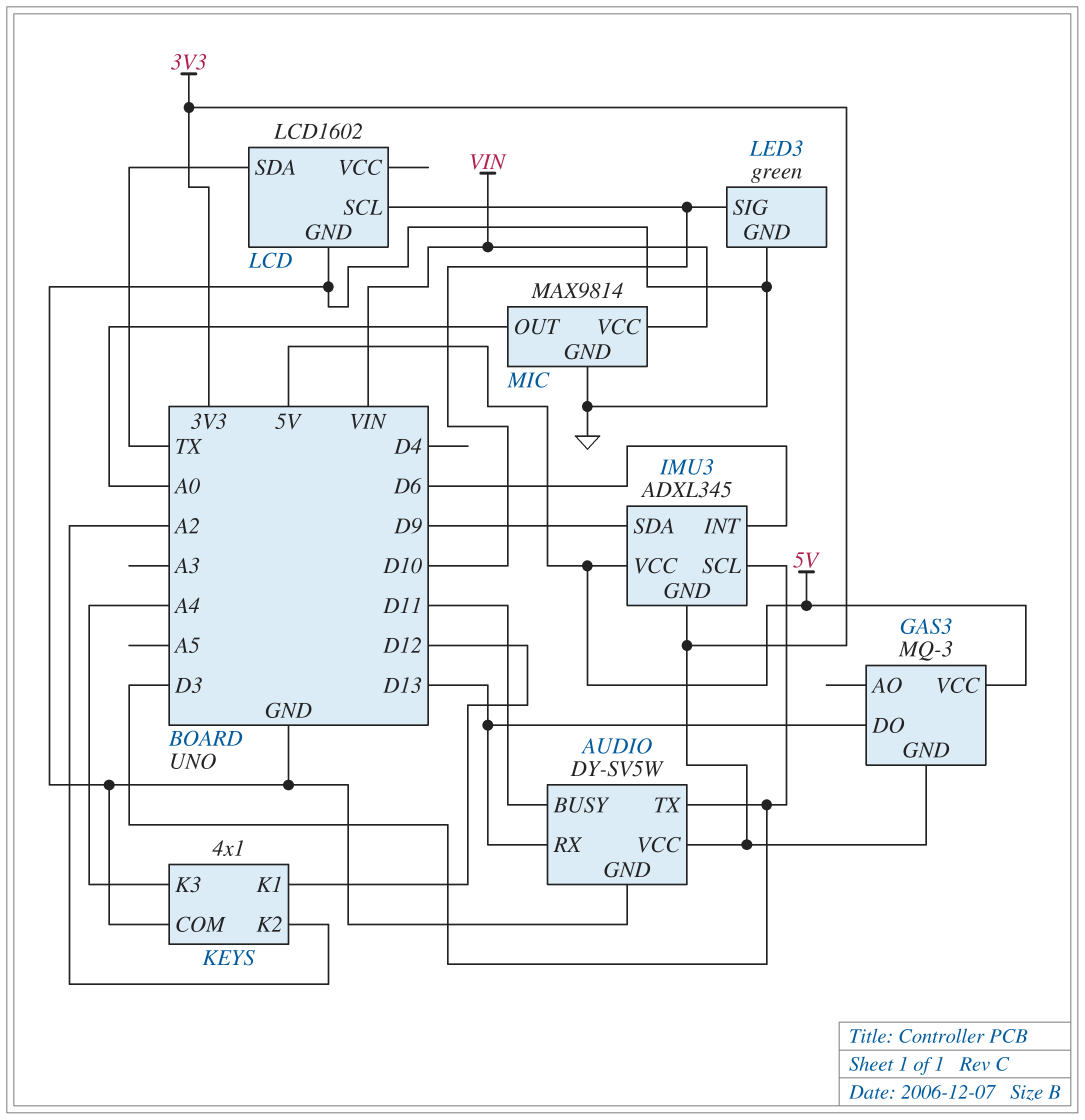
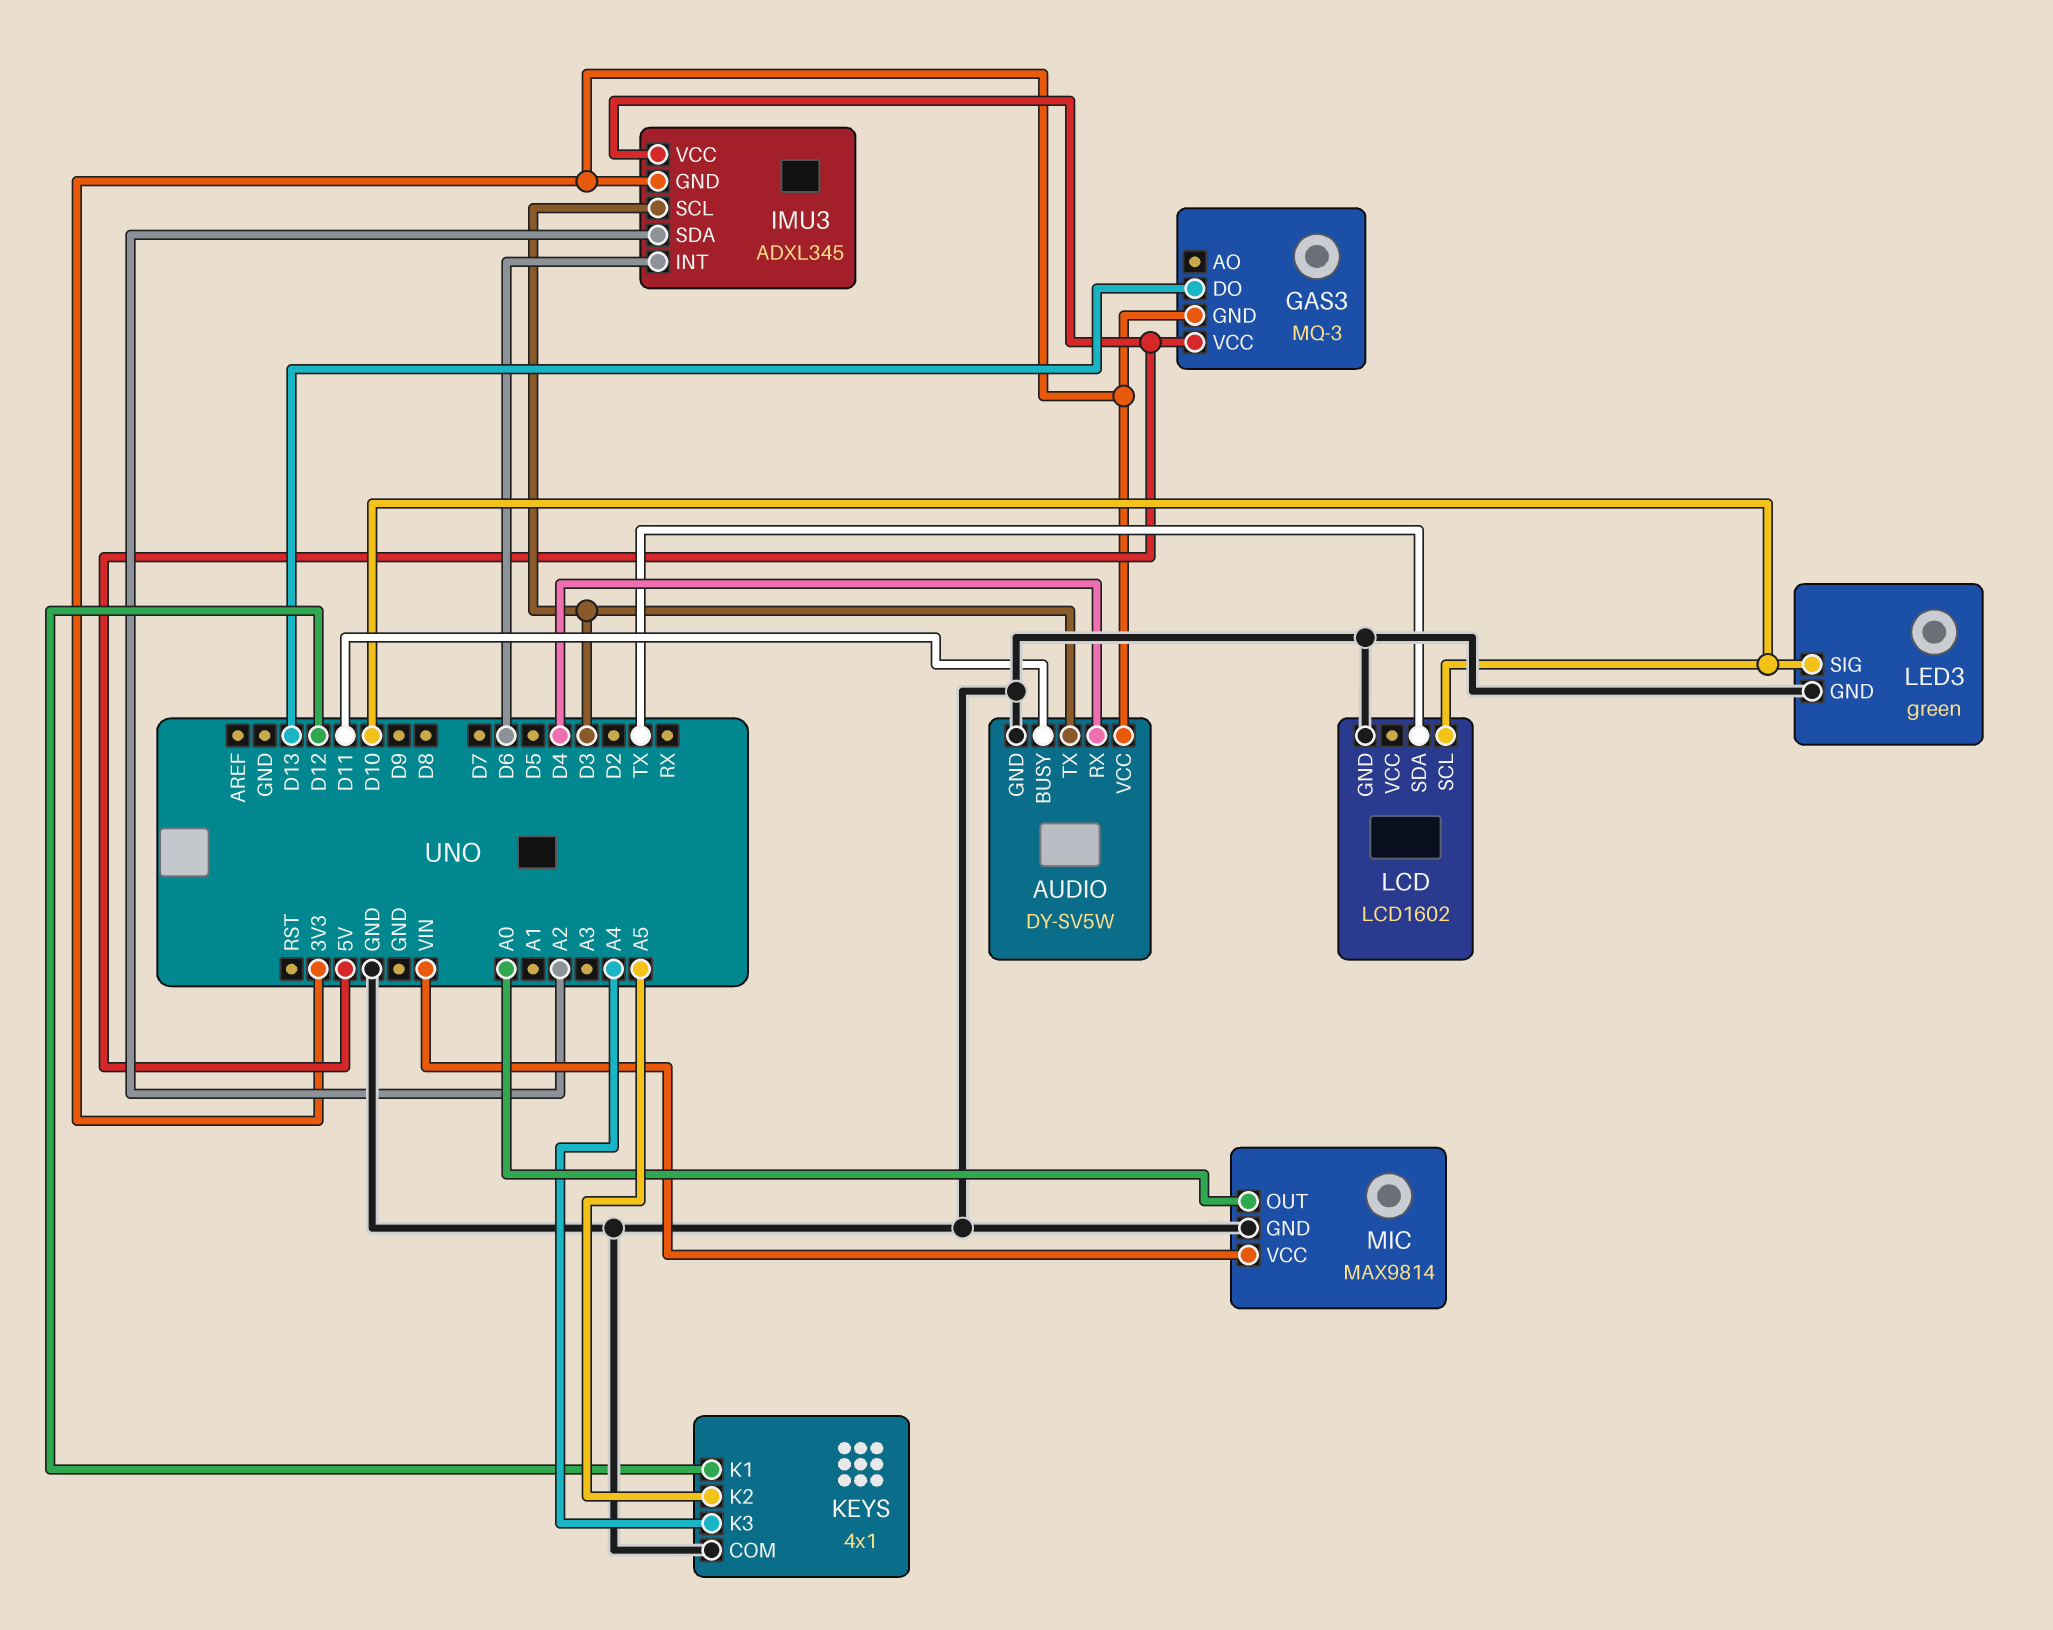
AUDIO pin RX: D13 -> D4
IMU3 pin SDA: D9 -> A2
KEYS pin K2: A2 -> A5

